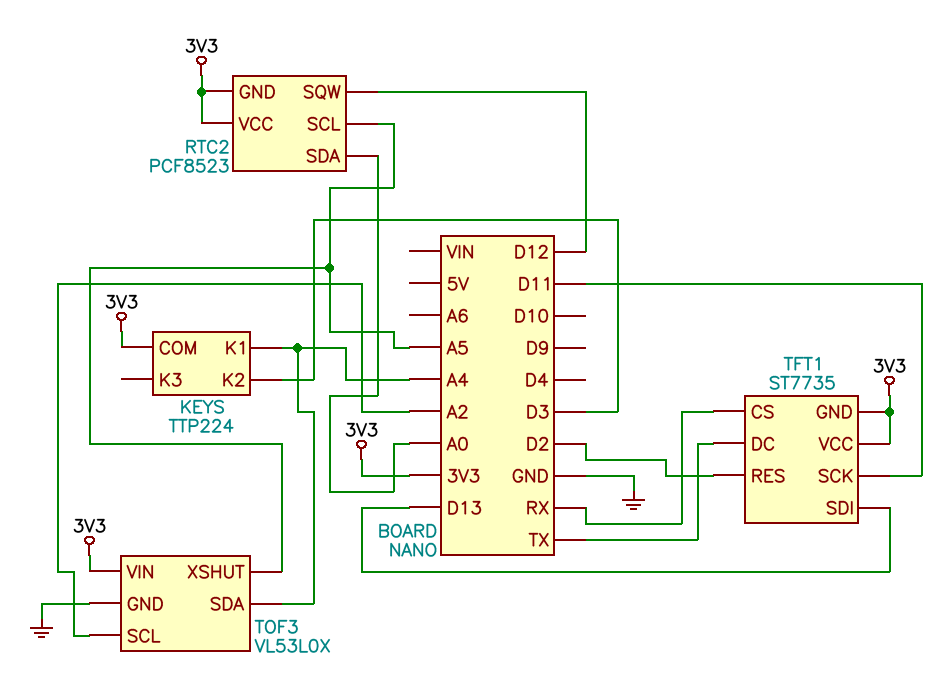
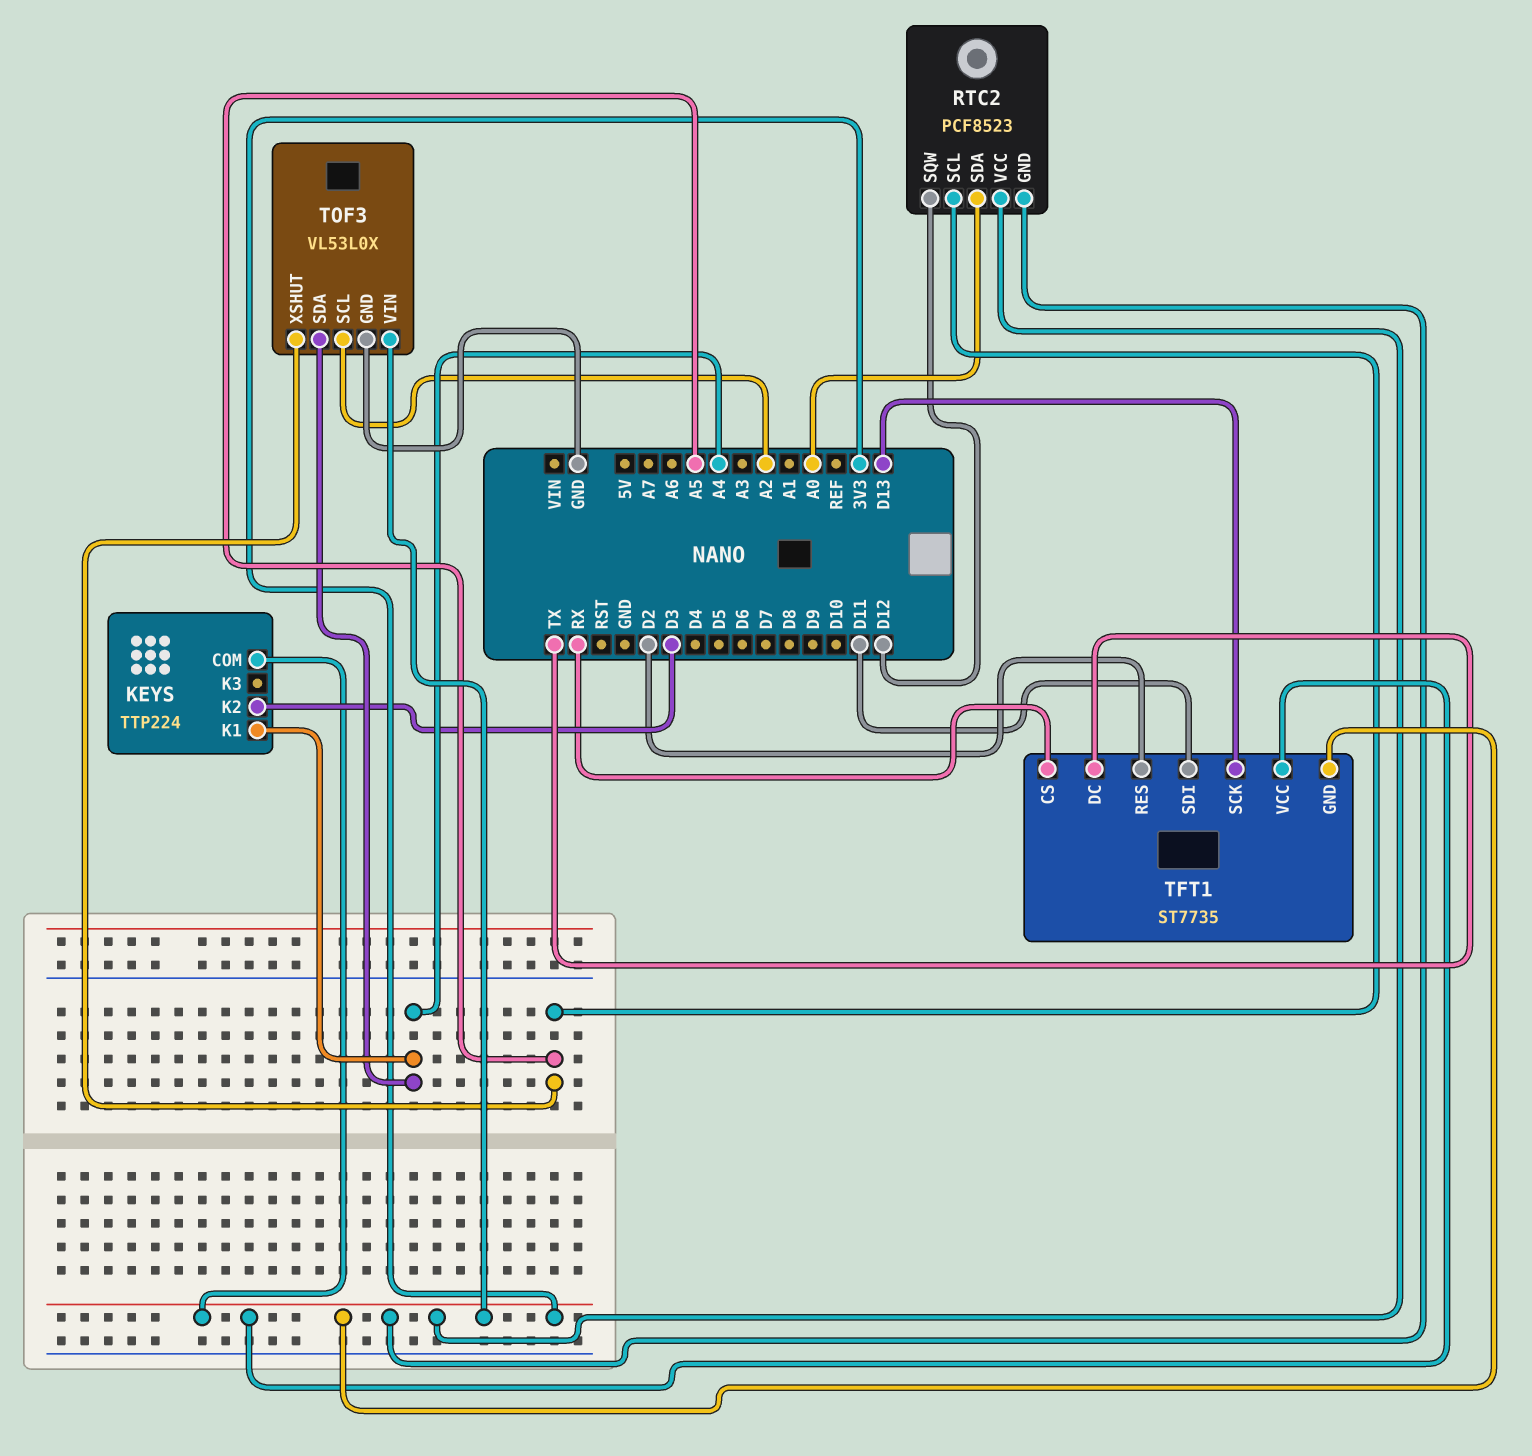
TFT1 pin SCK: D11 -> D13
TFT1 pin SDI: D13 -> D11

